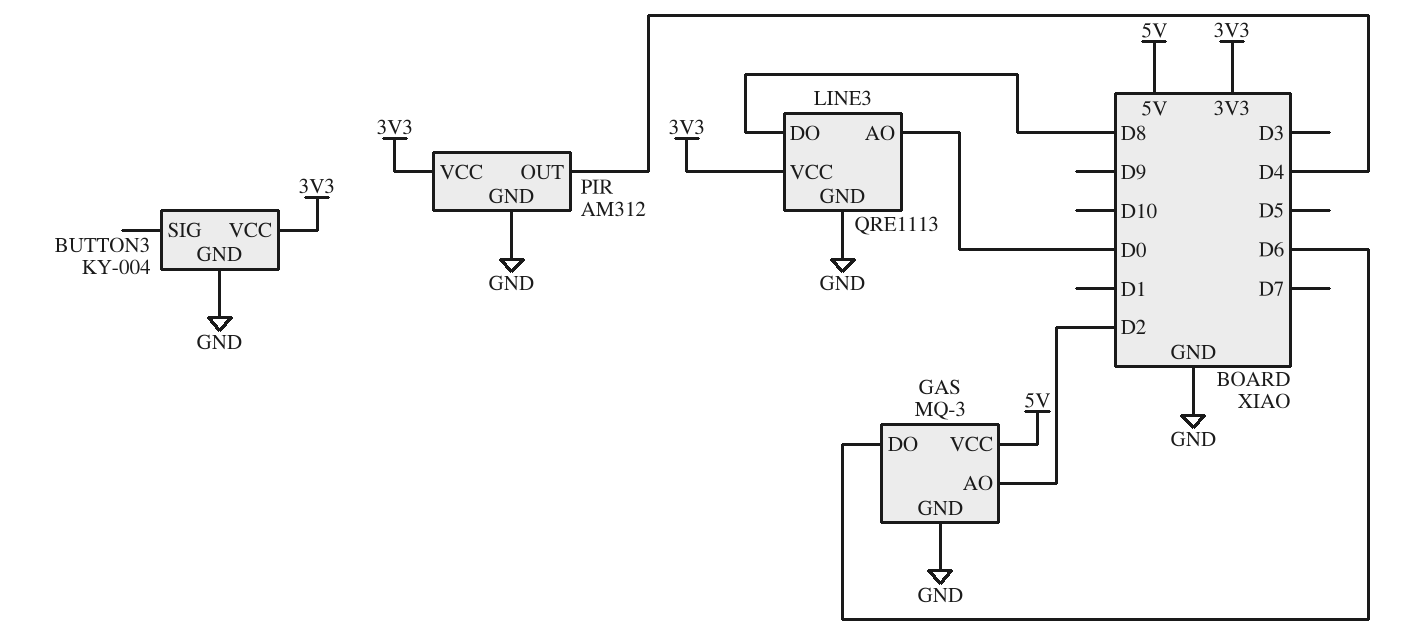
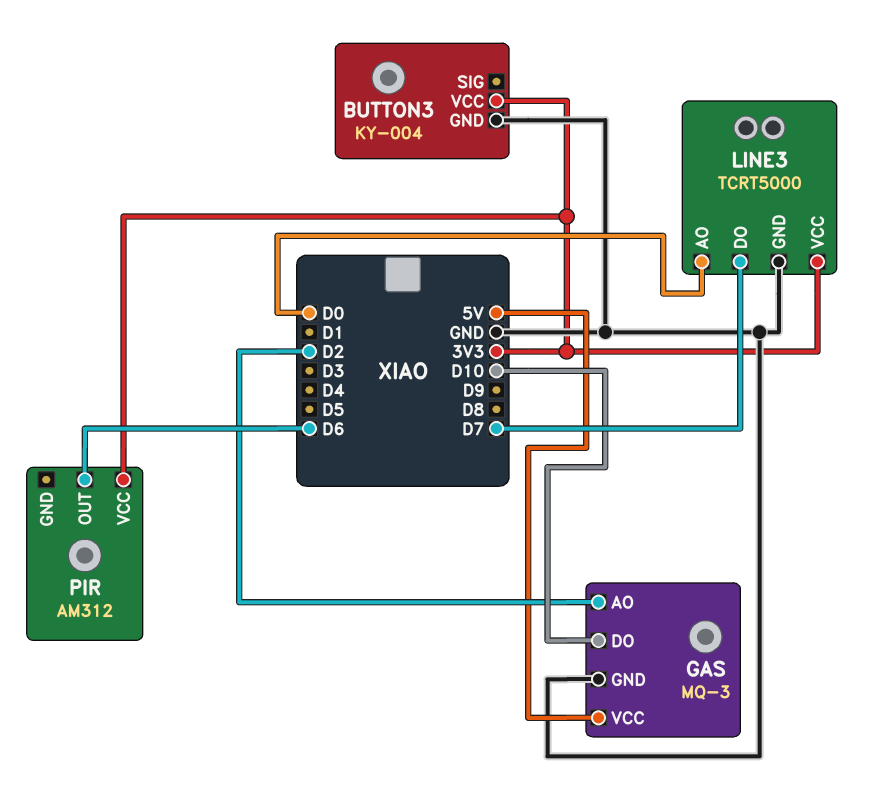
GAS pin DO: D6 -> D10
LINE3: QRE1113 -> TCRT5000
LINE3 pin DO: D8 -> D7
PIR pin GND: GND -> none
PIR pin OUT: D4 -> D6

